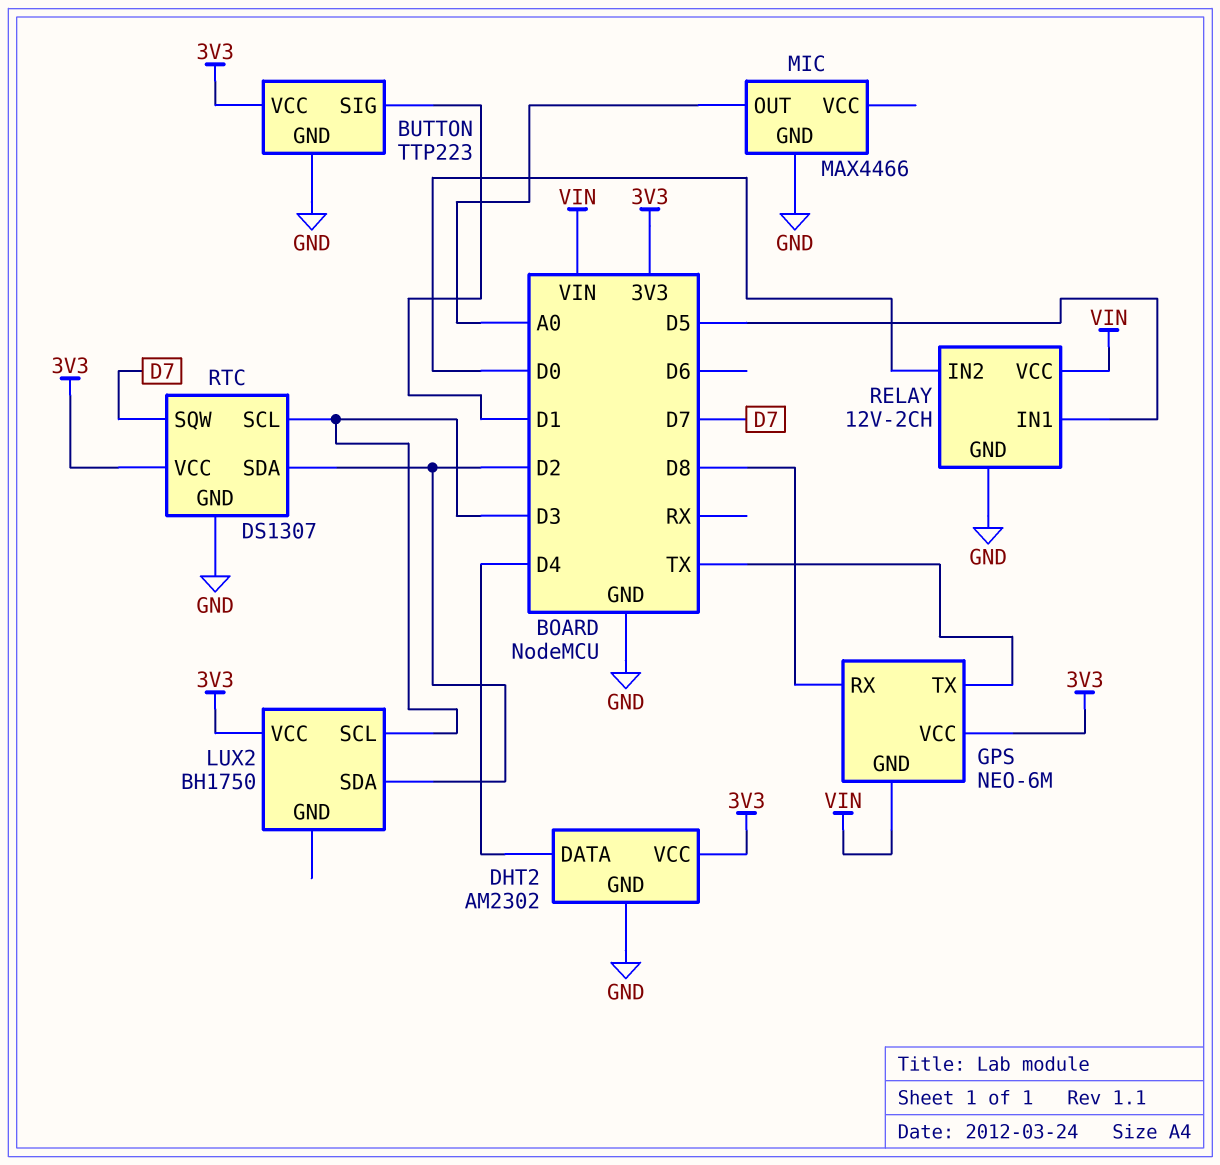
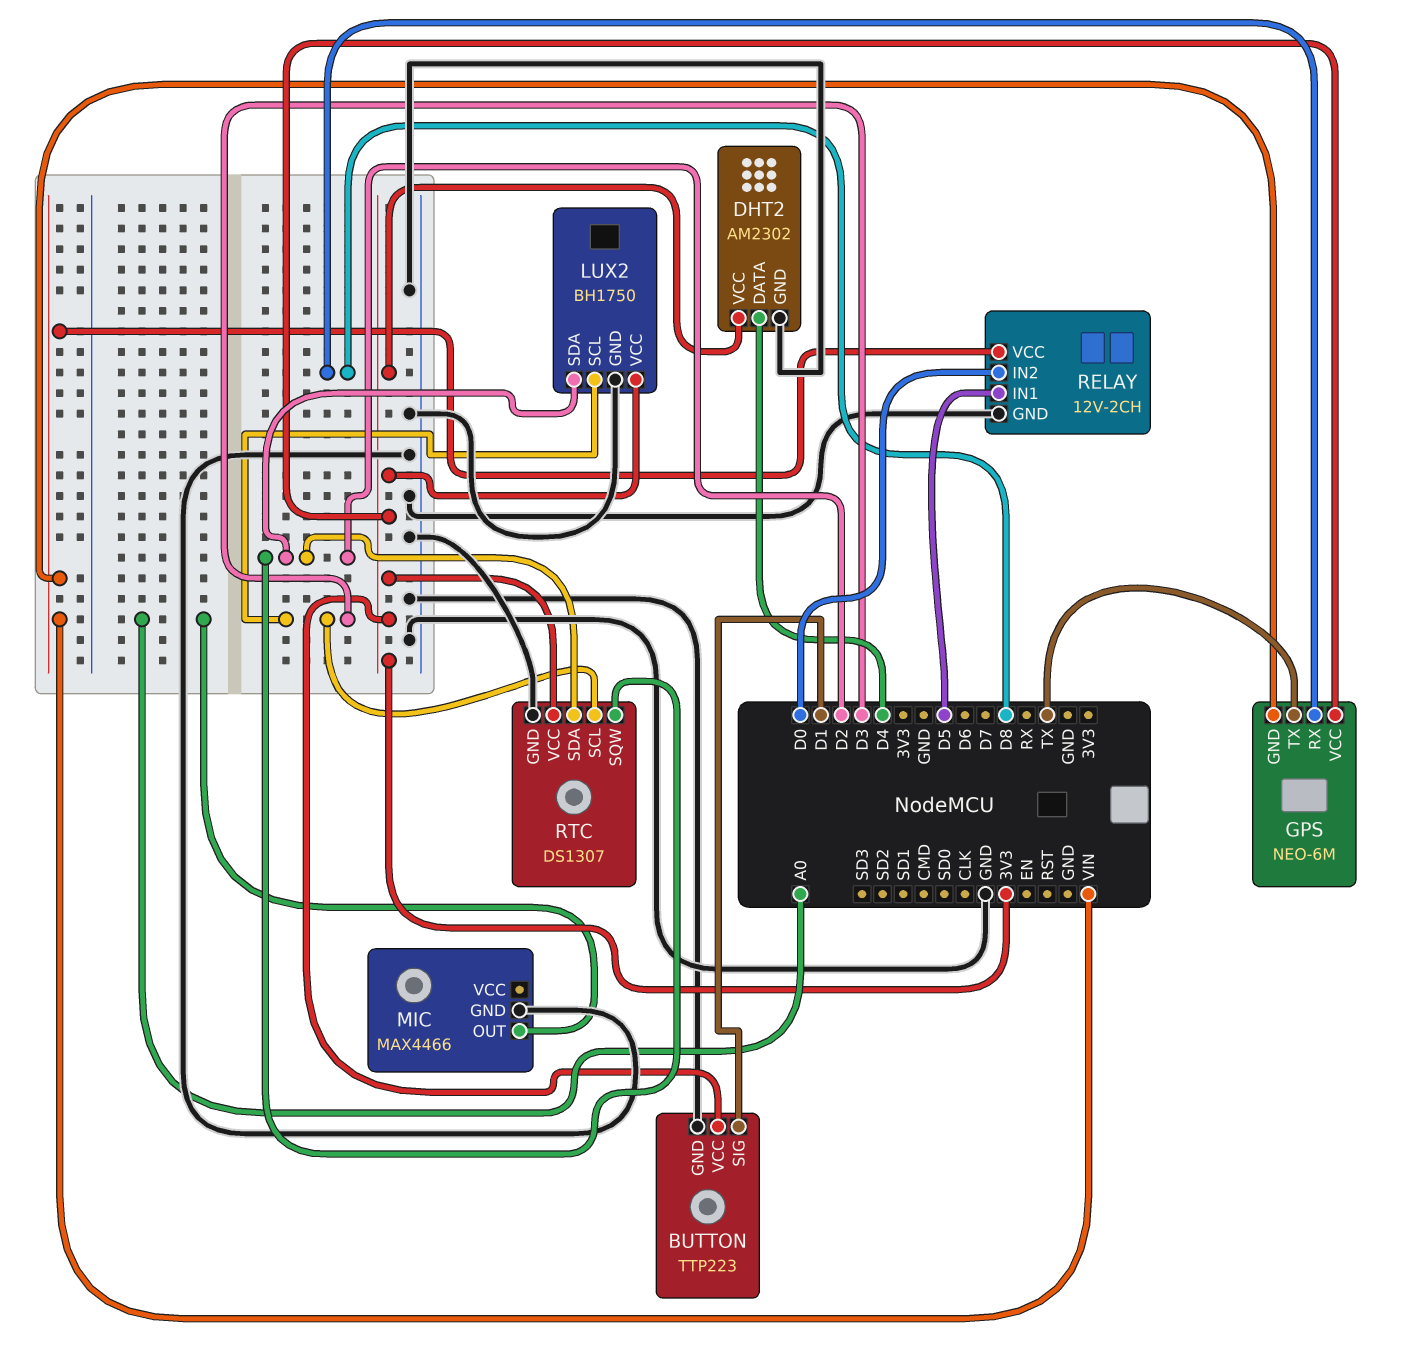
LUX2 pin GND: none -> GND
RTC pin SQW: D7 -> D2

